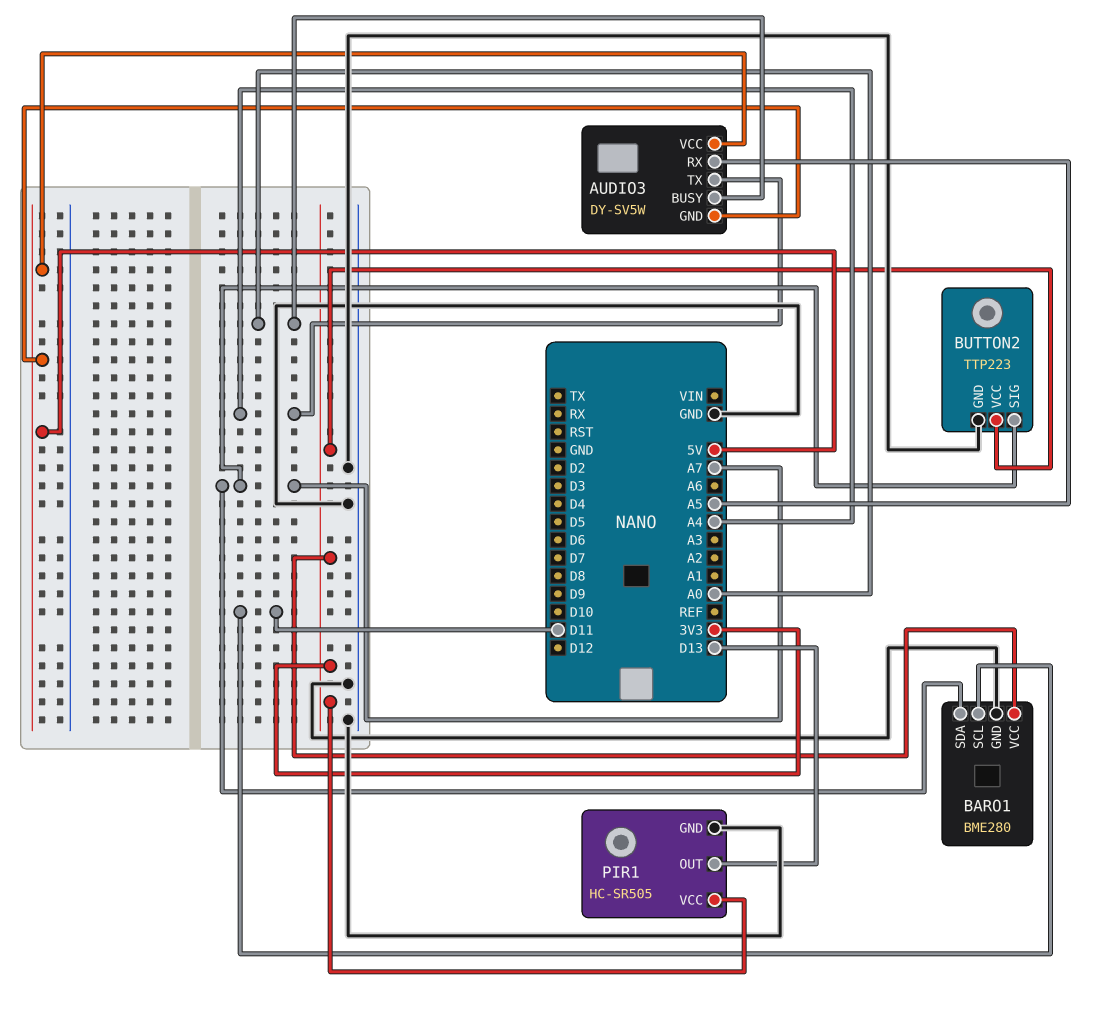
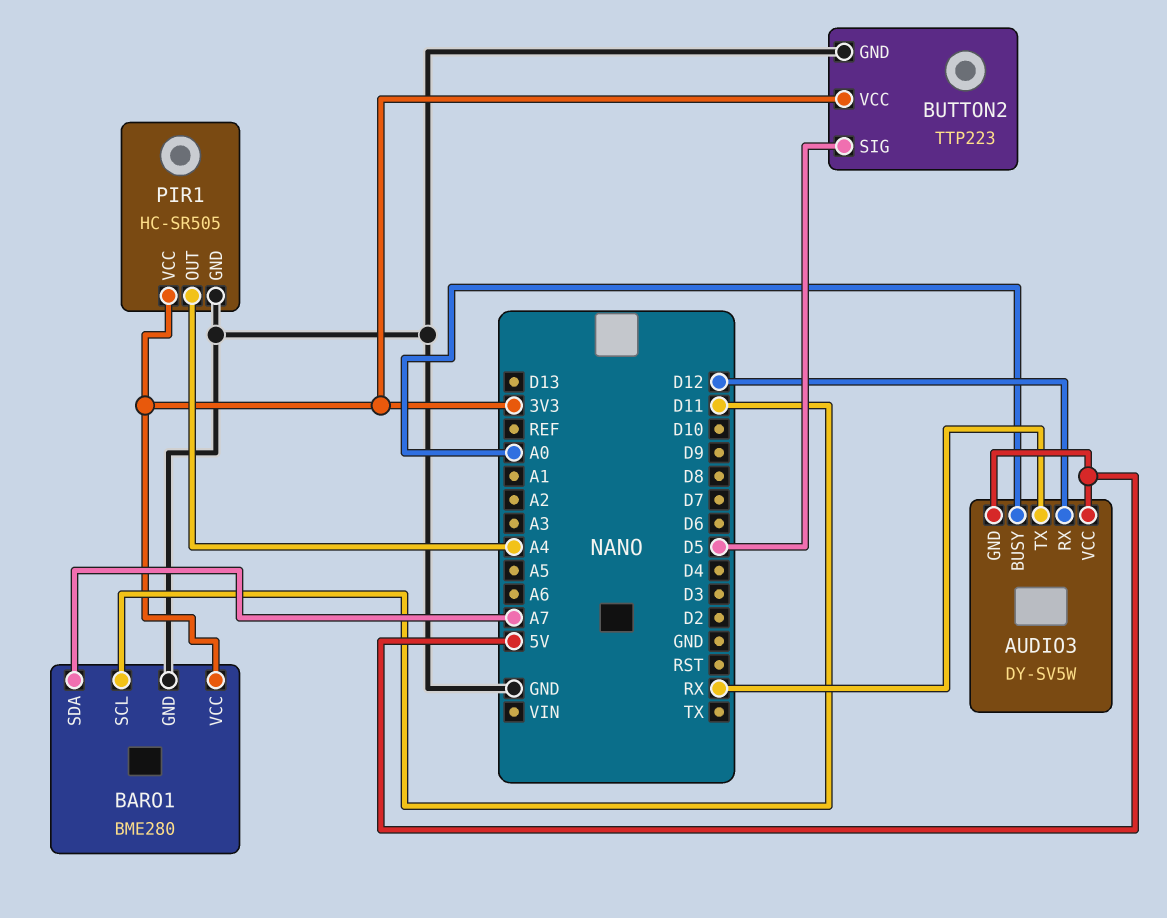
AUDIO3 pin RX: A5 -> D12
AUDIO3 pin TX: A4 -> RX
BUTTON2 pin SIG: A7 -> D5
PIR1 pin OUT: D13 -> A4

